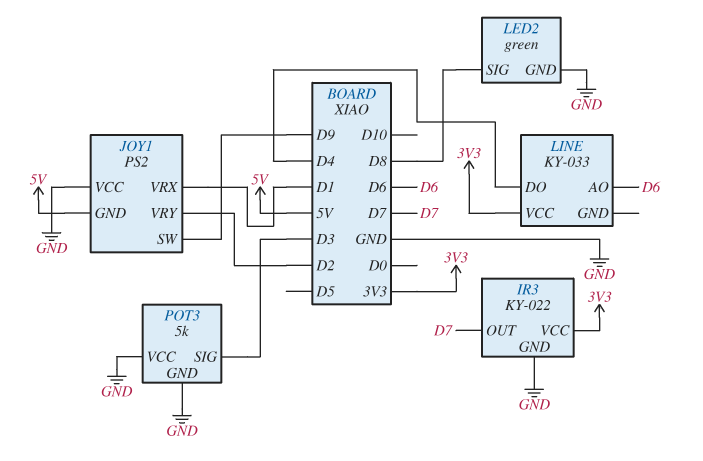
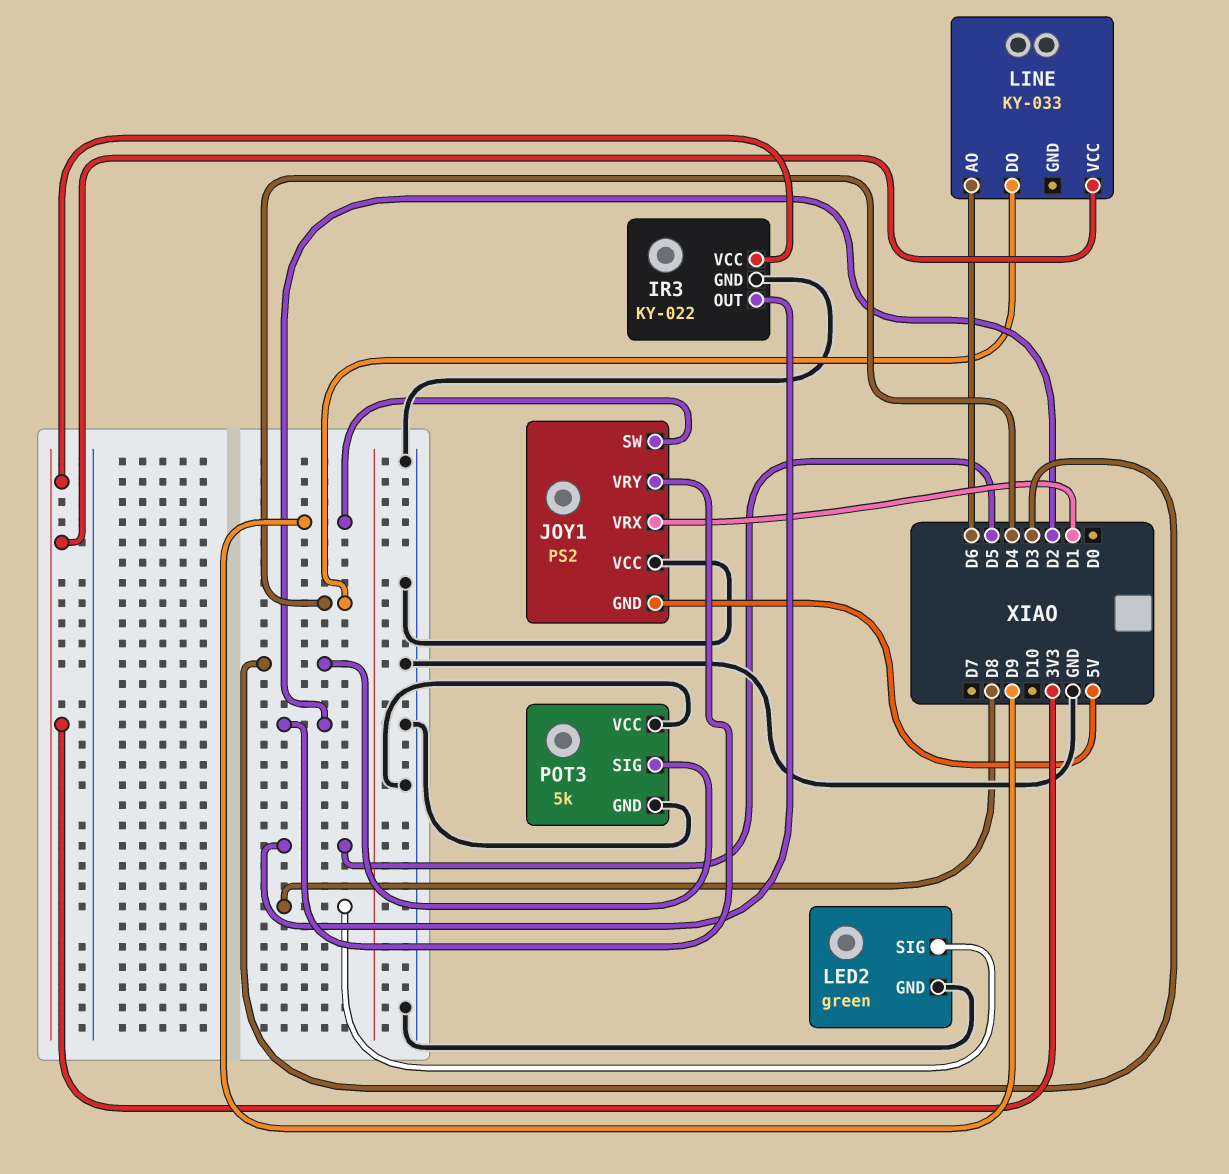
IR3 pin OUT: D7 -> D5

